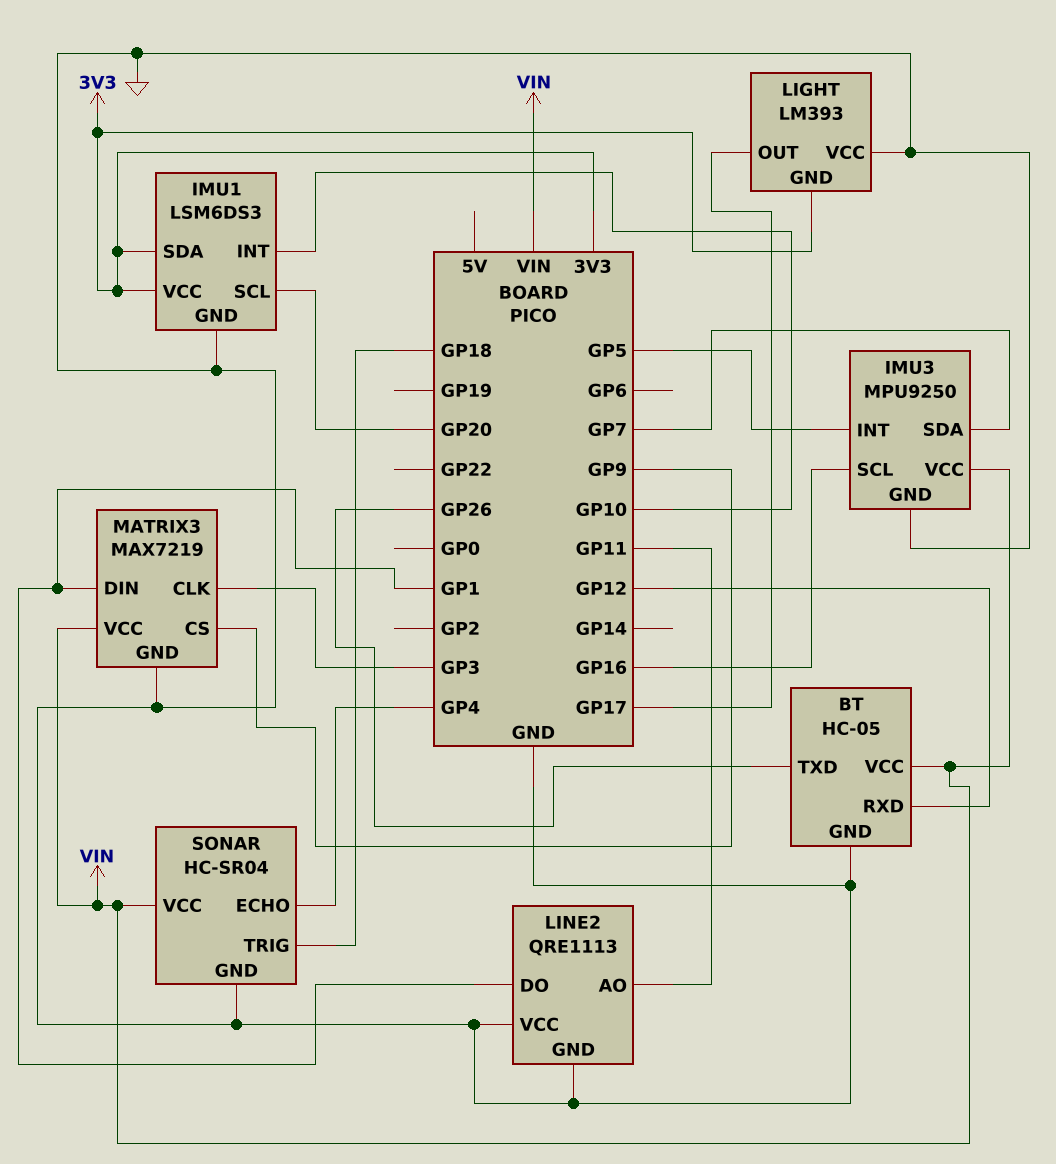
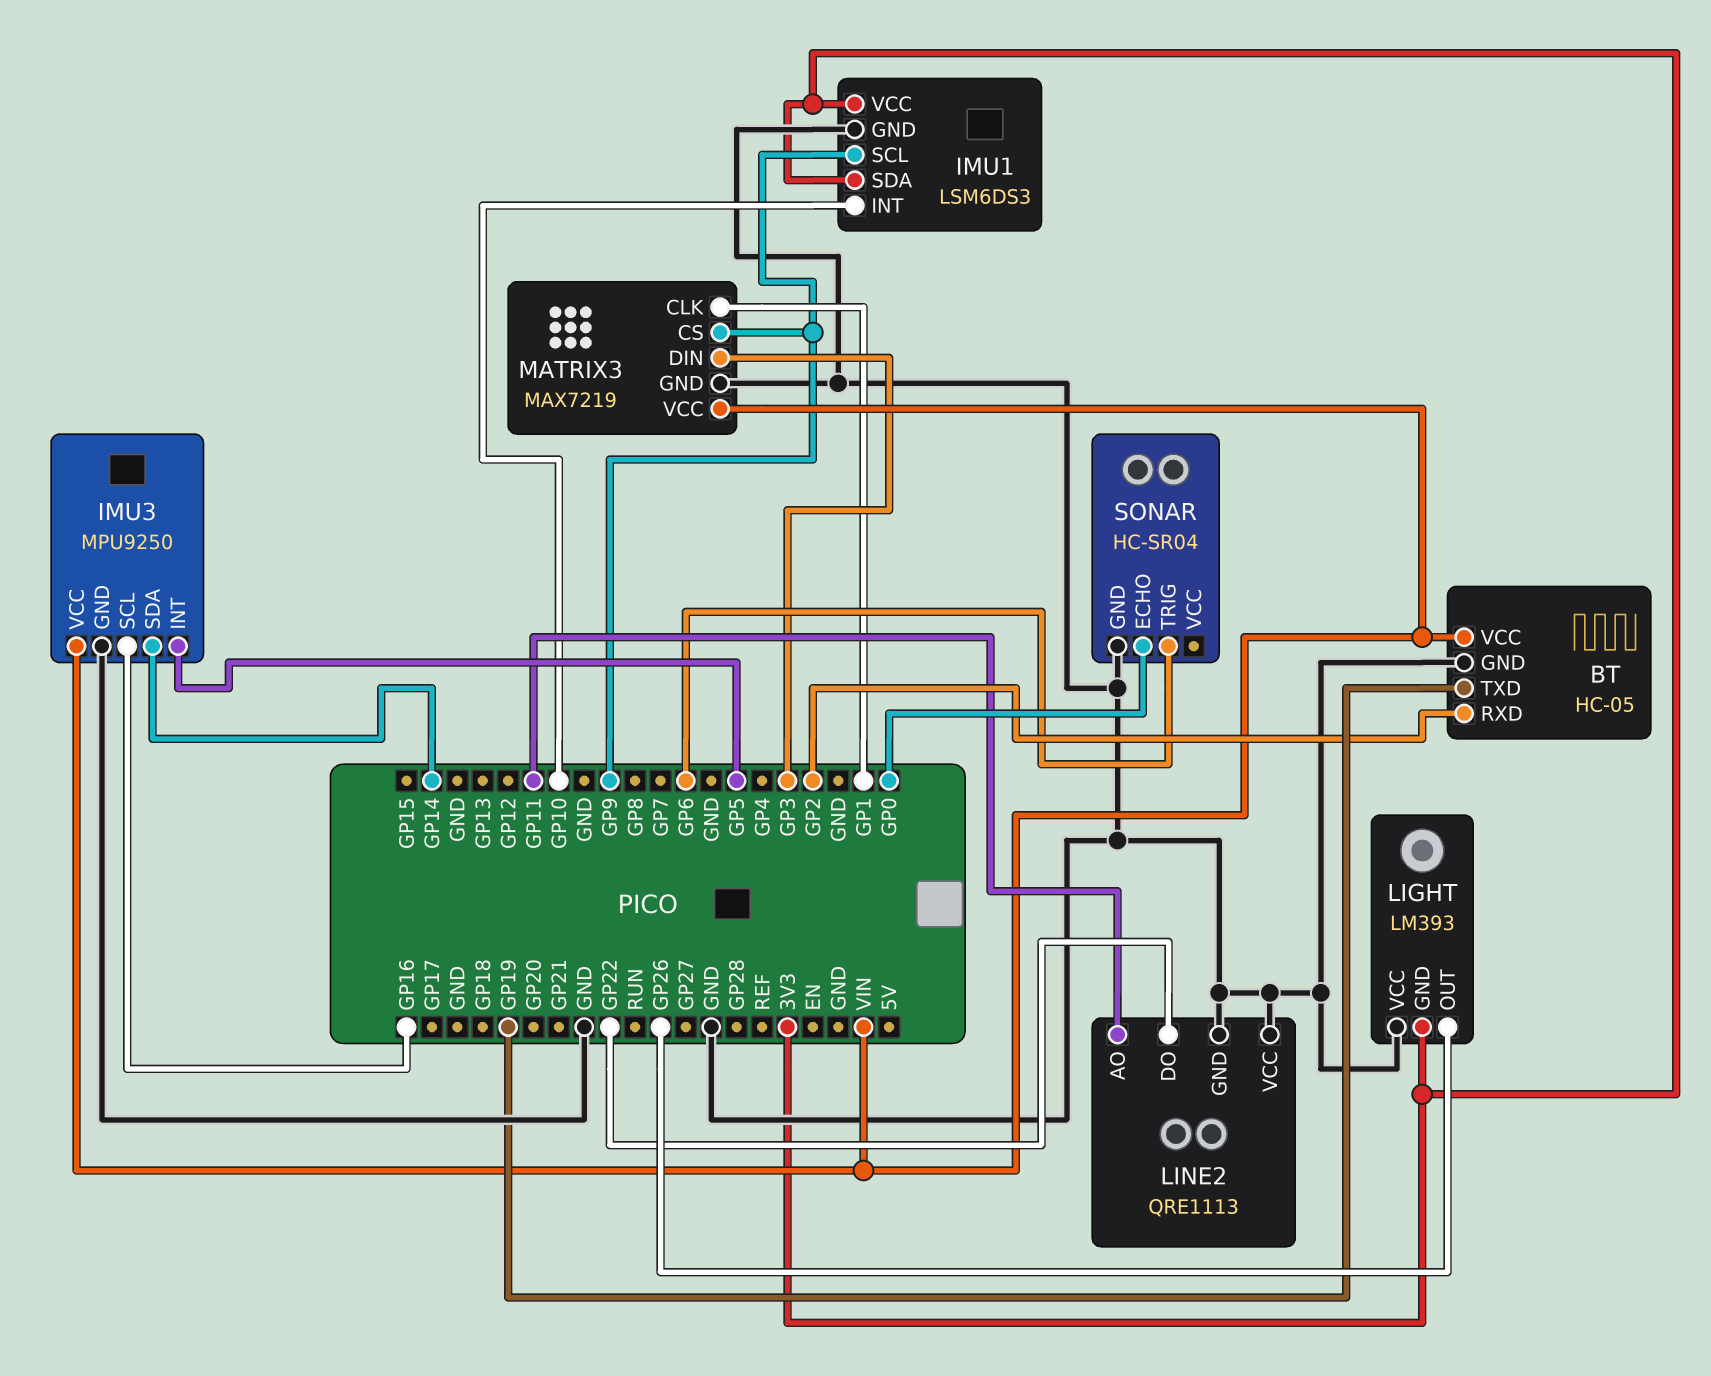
BT pin RXD: GP12 -> GP2
BT pin TXD: GP26 -> GP19
IMU1 pin SCL: GP20 -> GP9
IMU3 pin SDA: GP7 -> GP14
LIGHT pin OUT: GP17 -> GP26
LINE2 pin DO: GP1 -> GP22
MATRIX3 pin CLK: GP3 -> GP1
MATRIX3 pin DIN: GP1 -> GP3
SONAR pin ECHO: GP4 -> GP0
SONAR pin TRIG: GP18 -> GP6
SONAR pin VCC: VIN -> none

